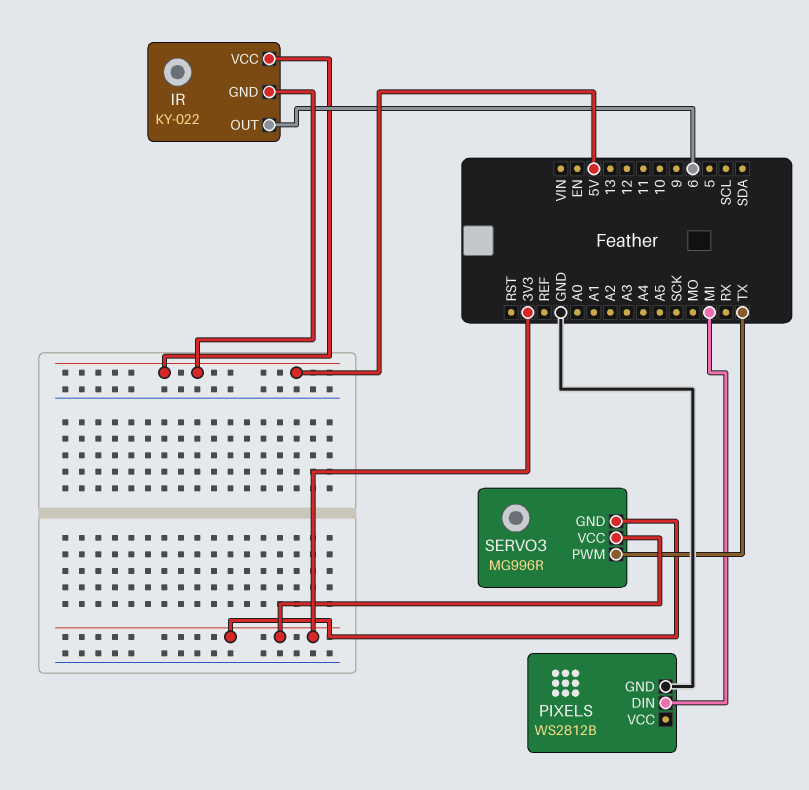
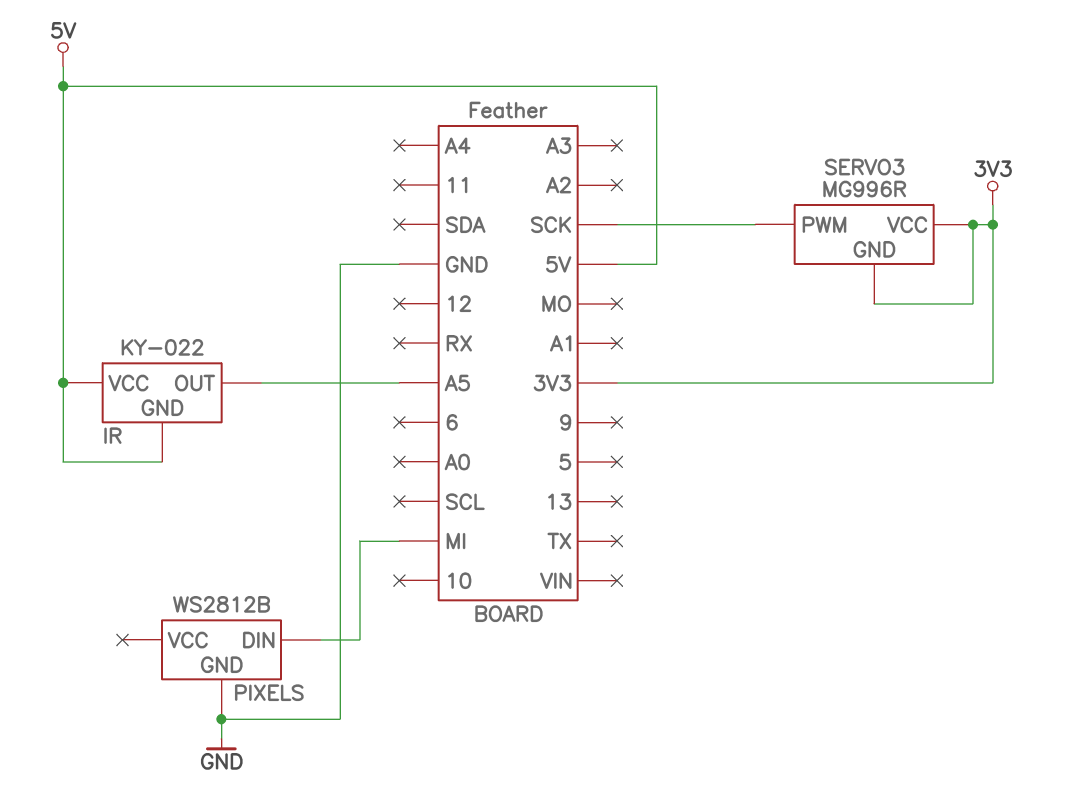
IR pin OUT: 6 -> A5
SERVO3 pin PWM: TX -> SCK

